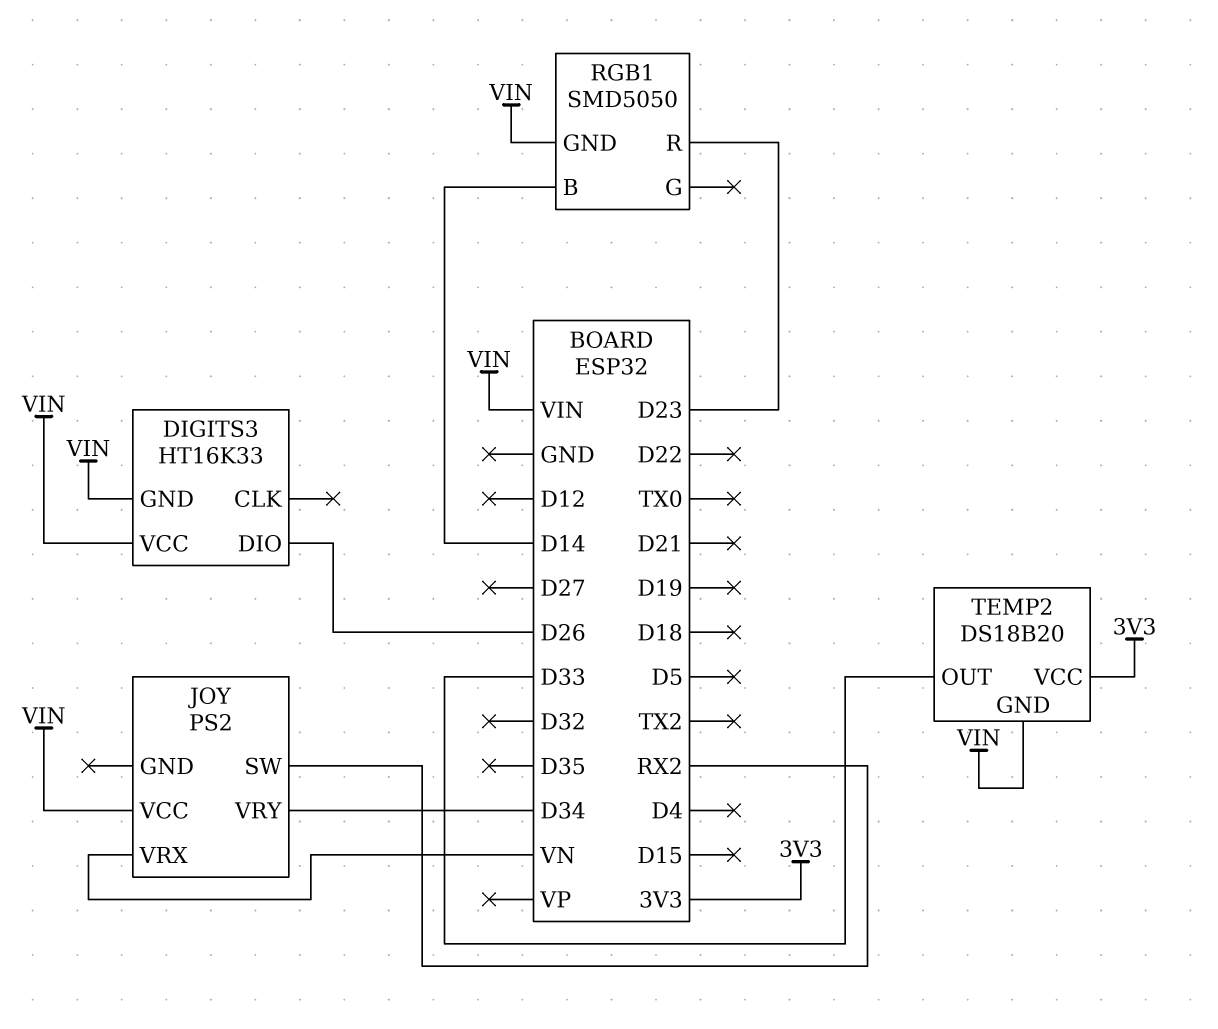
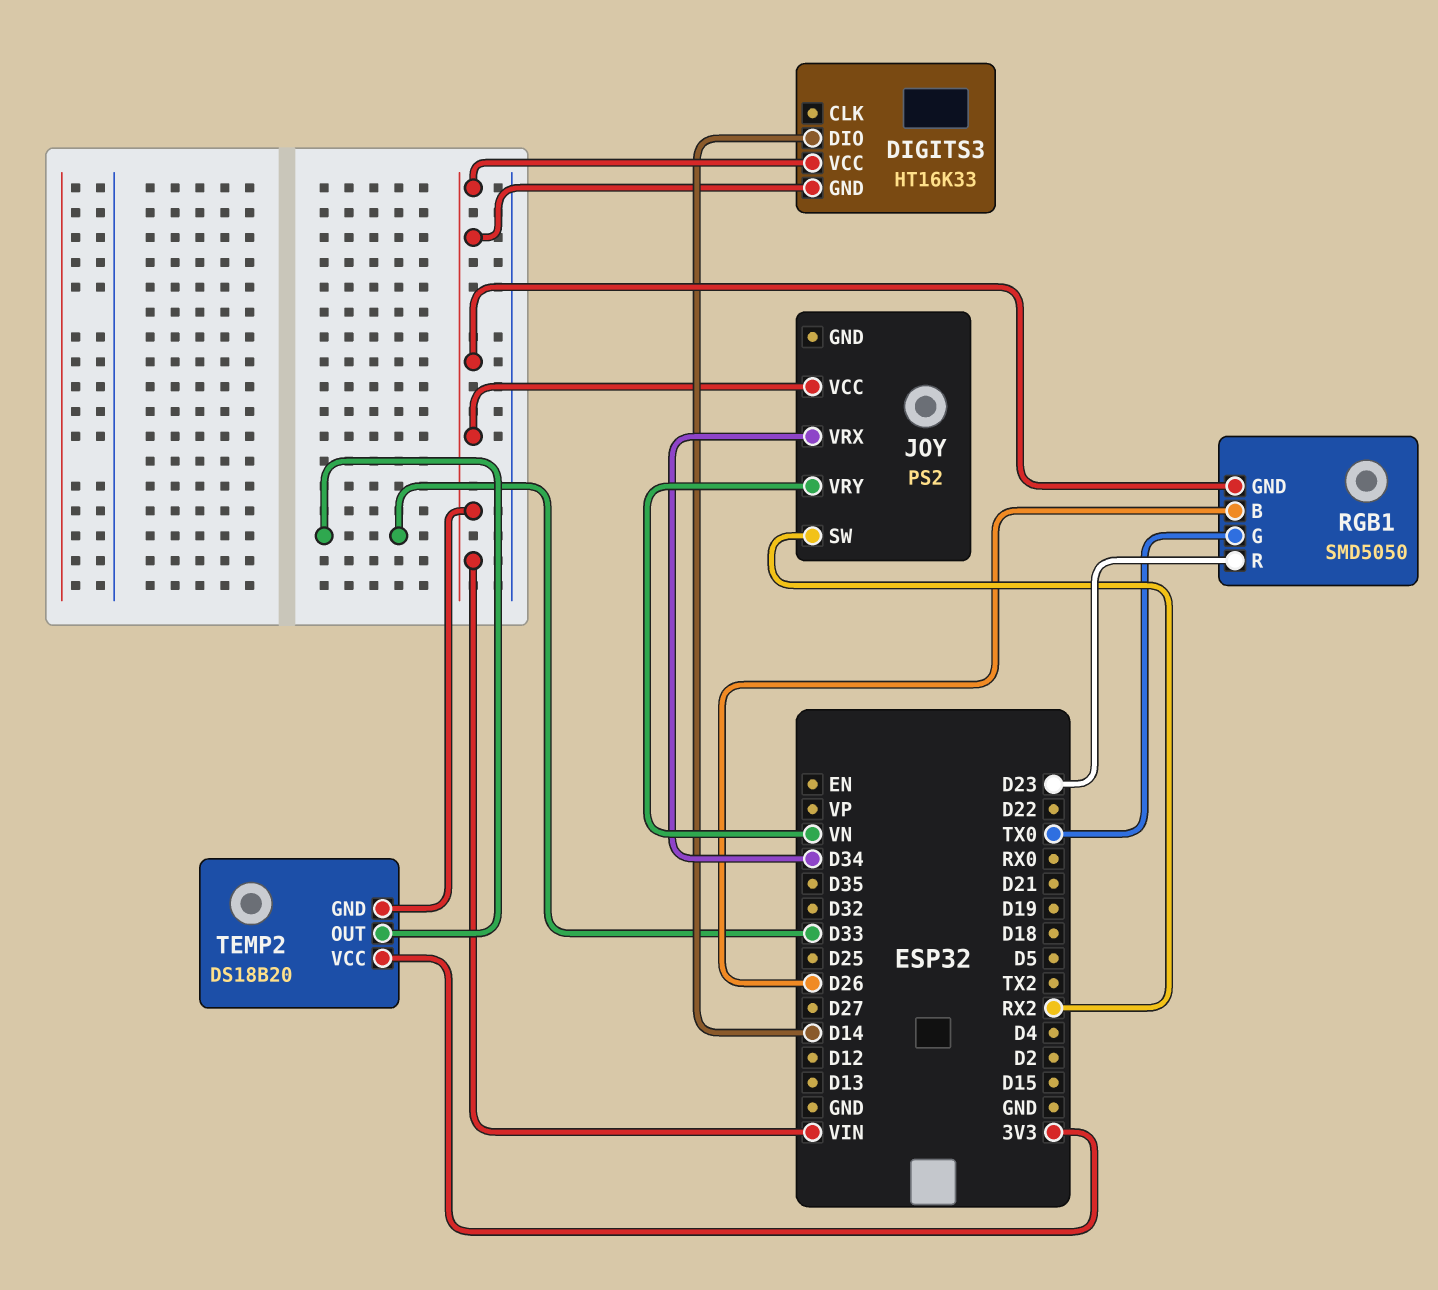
DIGITS3 pin DIO: D26 -> D14
JOY pin VRX: VN -> D34
JOY pin VRY: D34 -> VN
RGB1 pin B: D14 -> D26
RGB1 pin G: none -> TX0

